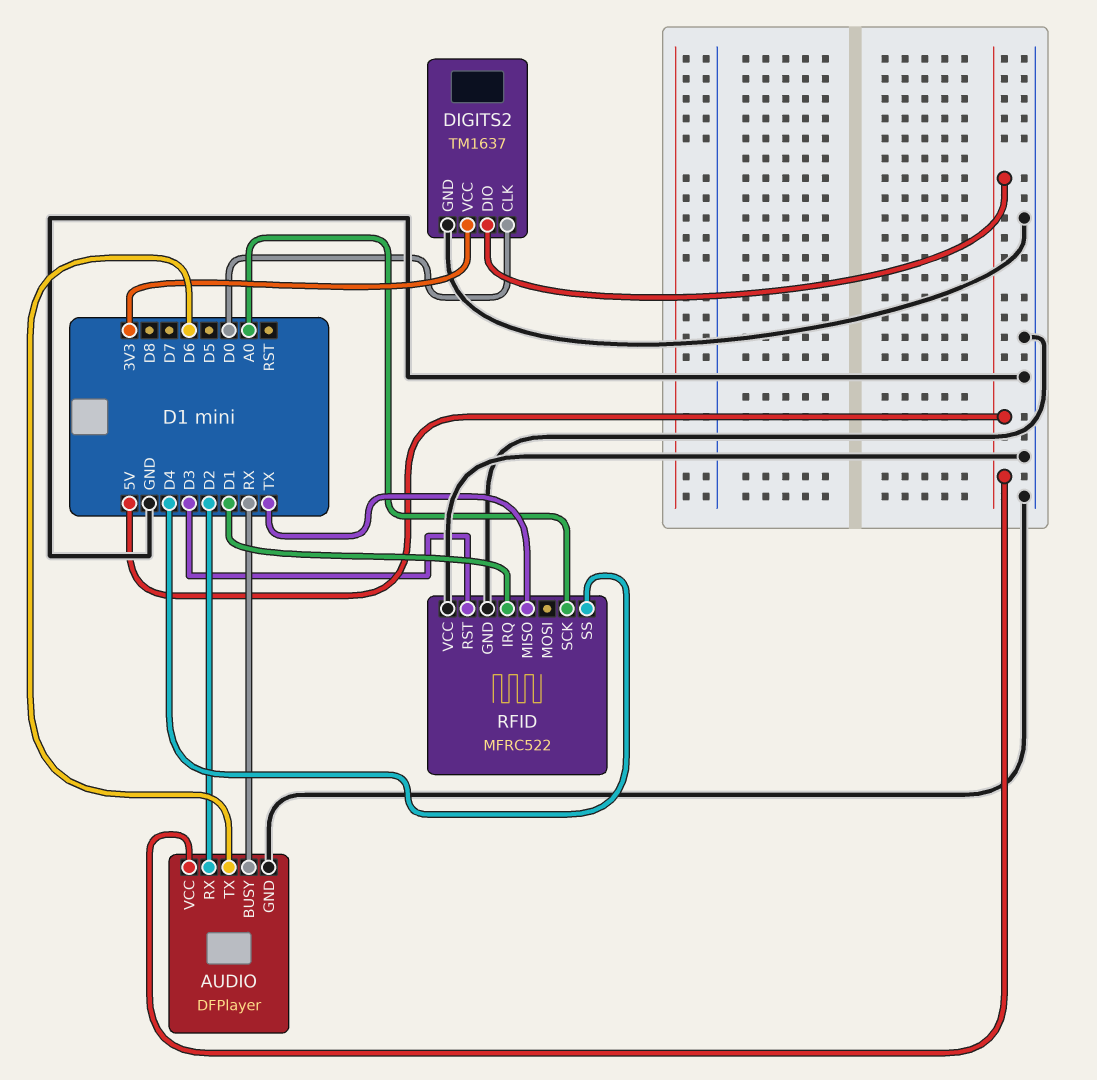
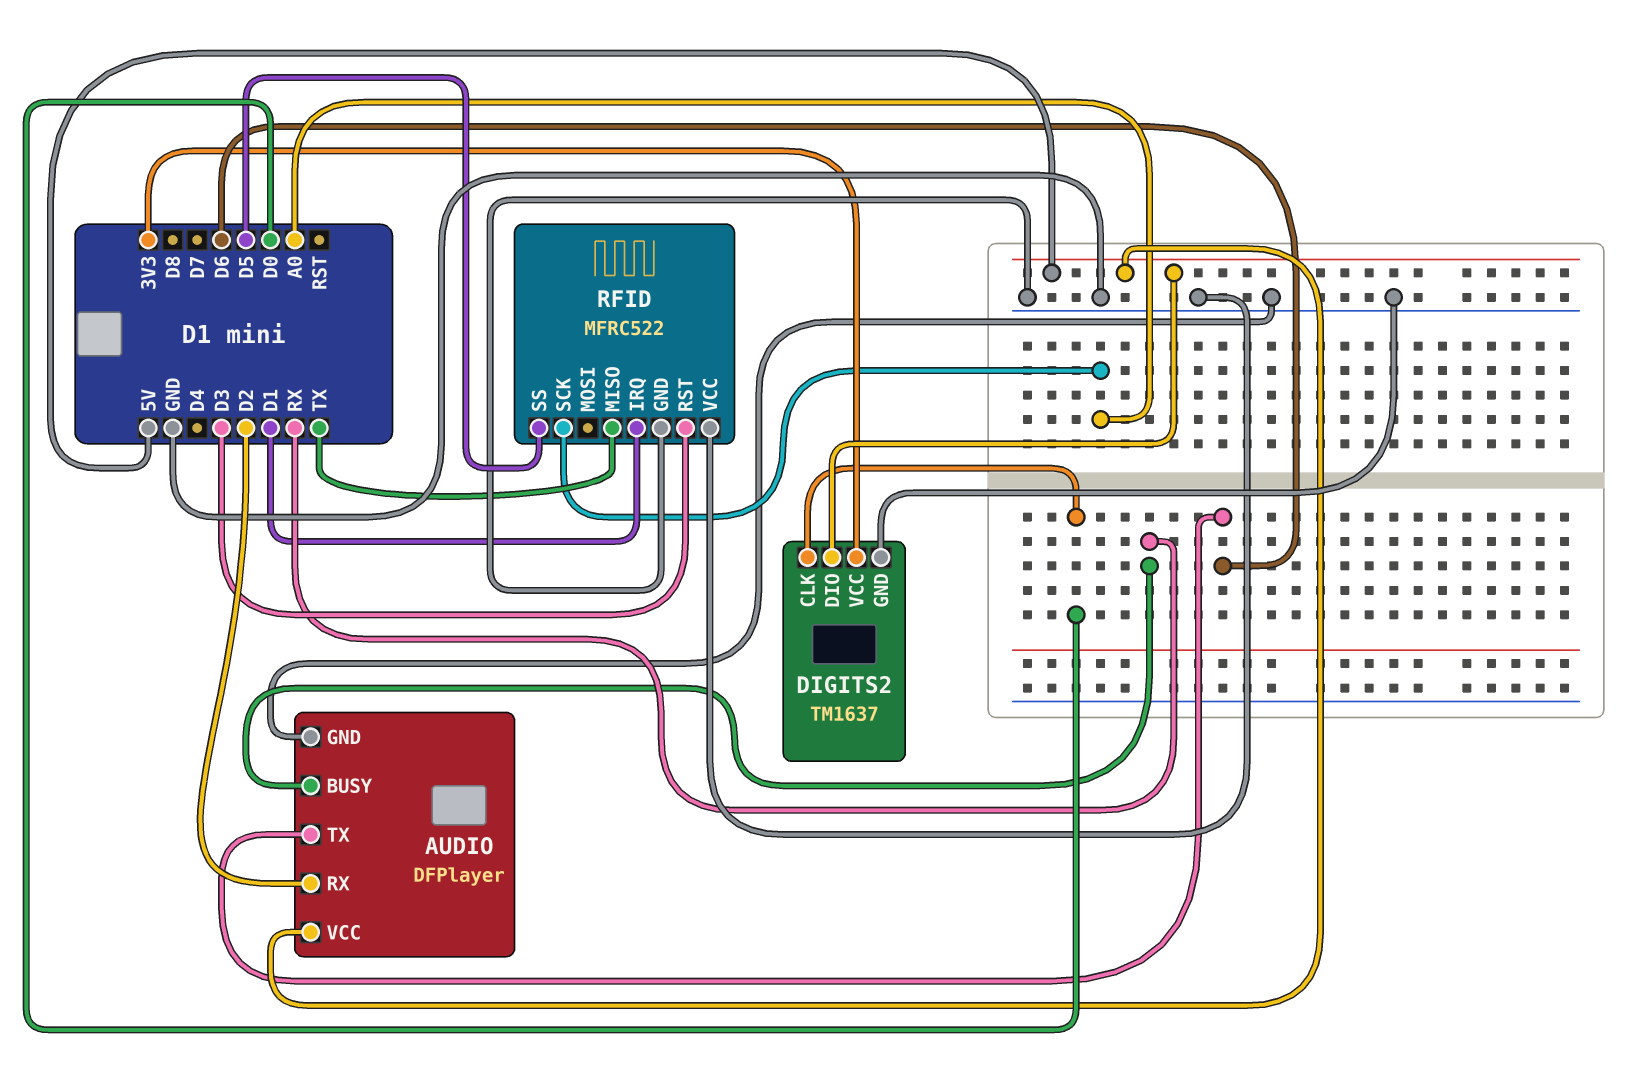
RFID pin SS: D4 -> D5

